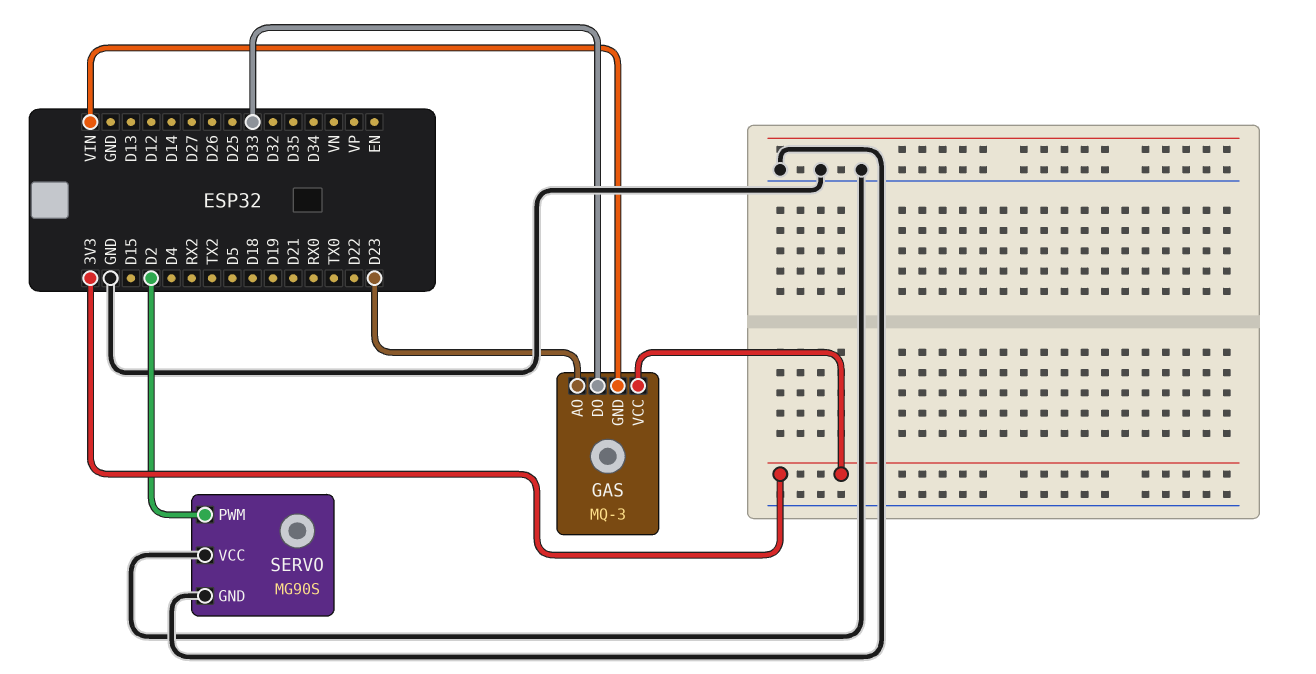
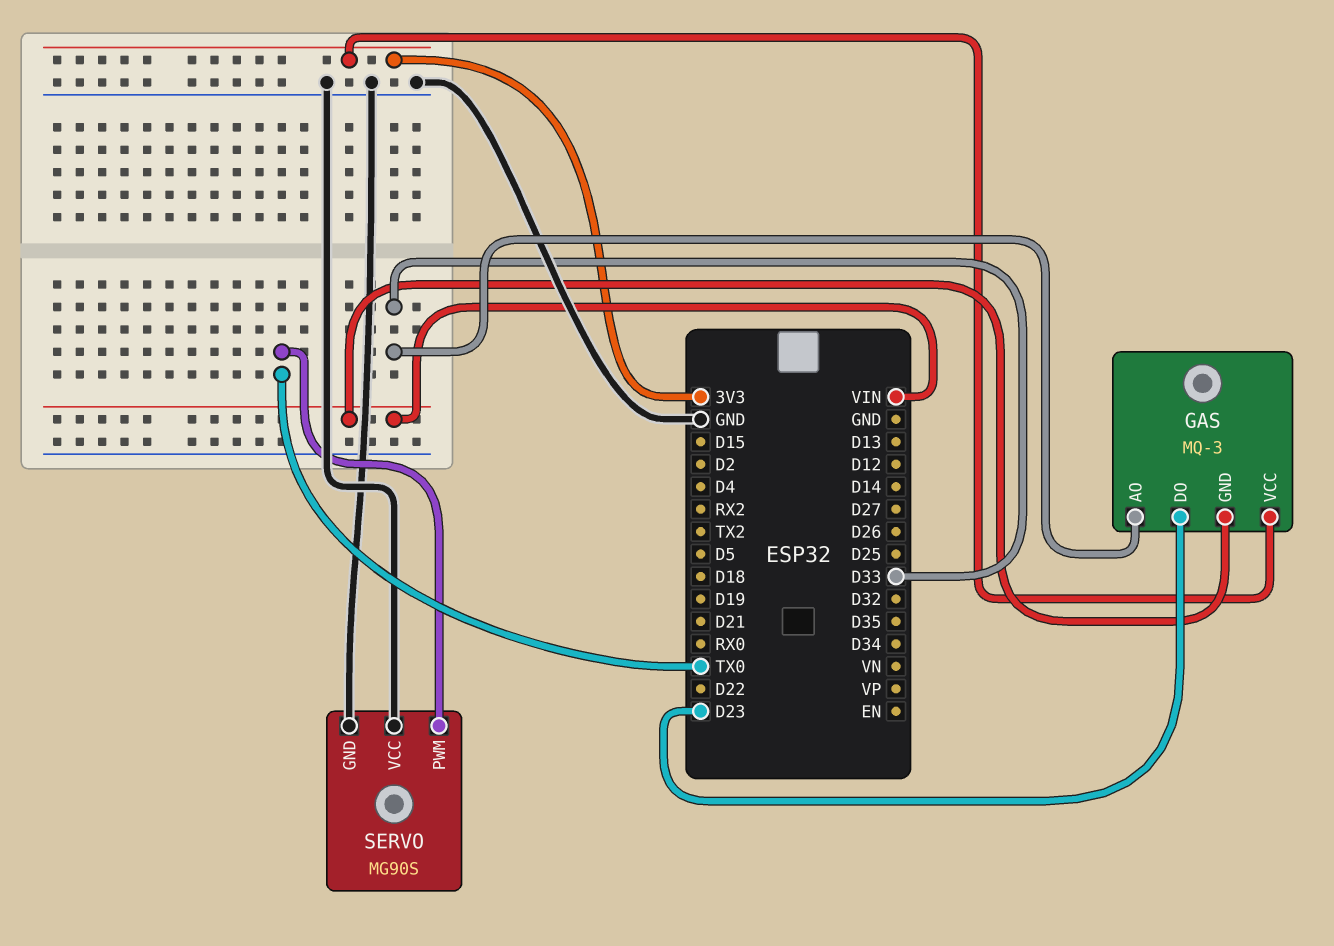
GAS pin AO: D23 -> D33
GAS pin DO: D33 -> D23
SERVO pin PWM: D2 -> TX0

